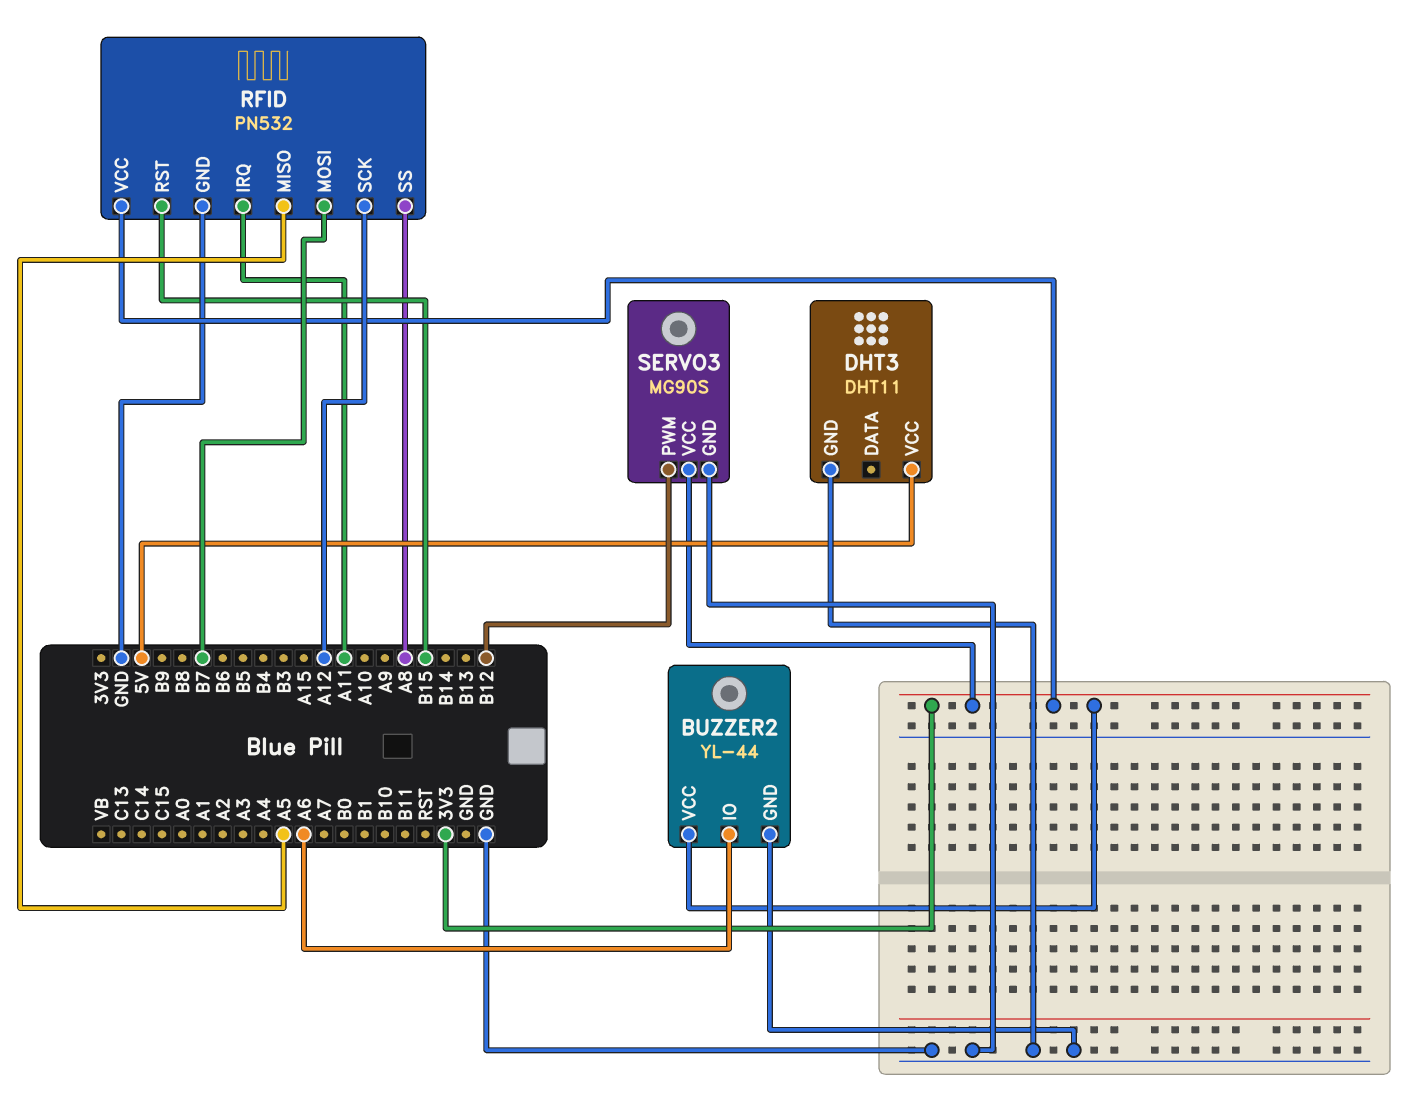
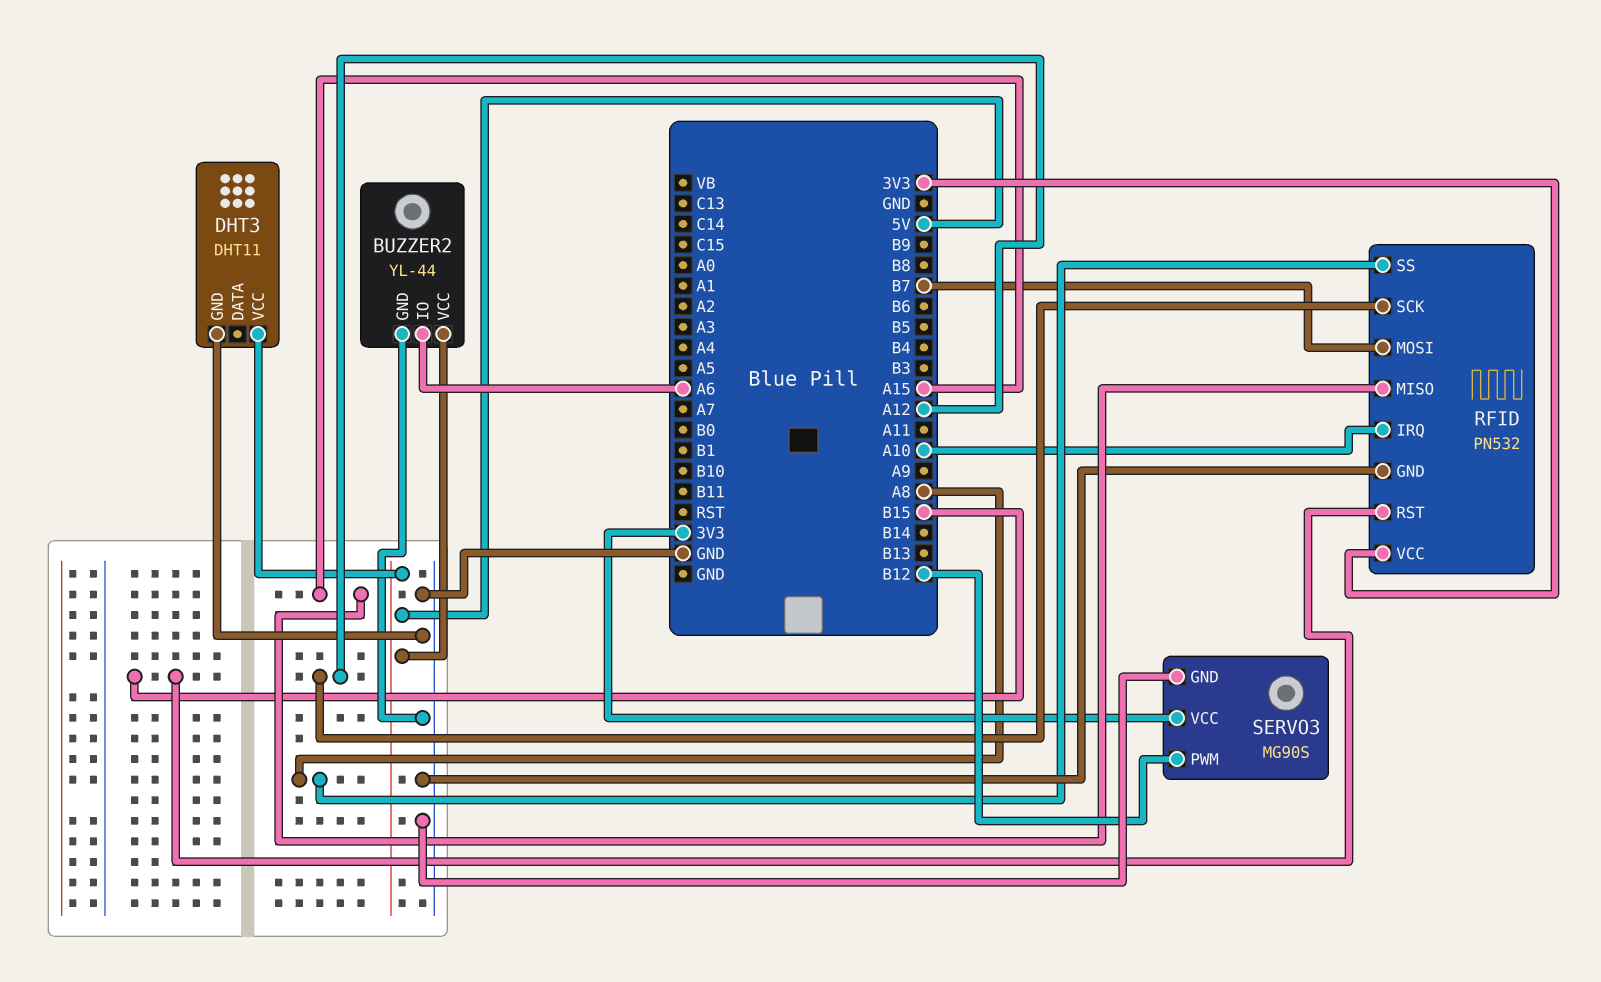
BUZZER2 pin VCC: 3V3 -> 5V
RFID pin IRQ: A11 -> A10
RFID pin MISO: A5 -> A15

